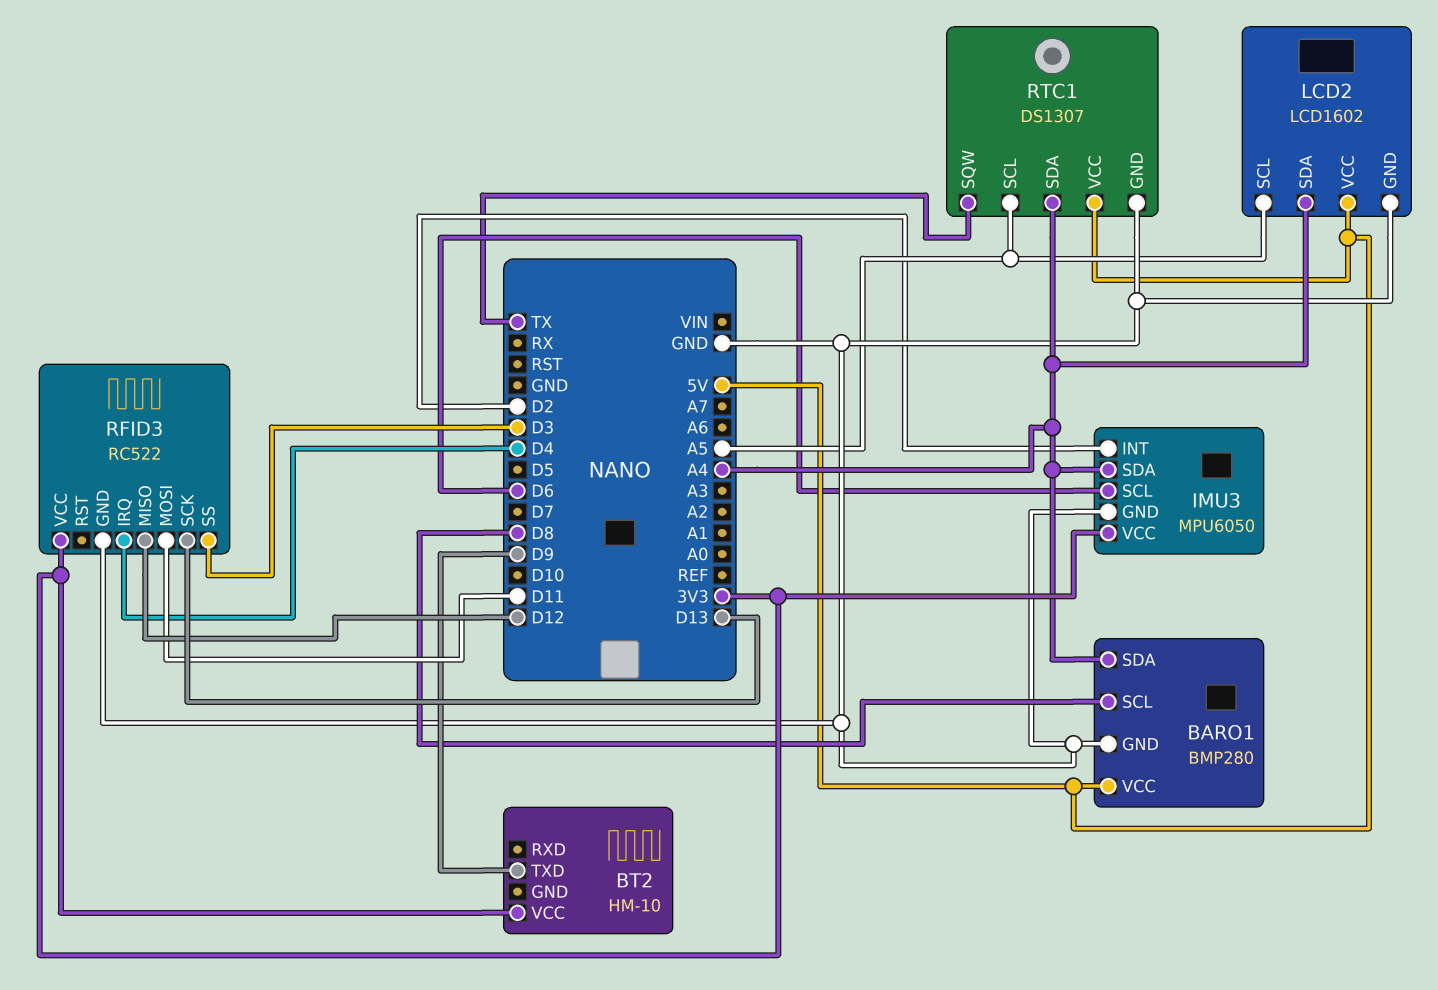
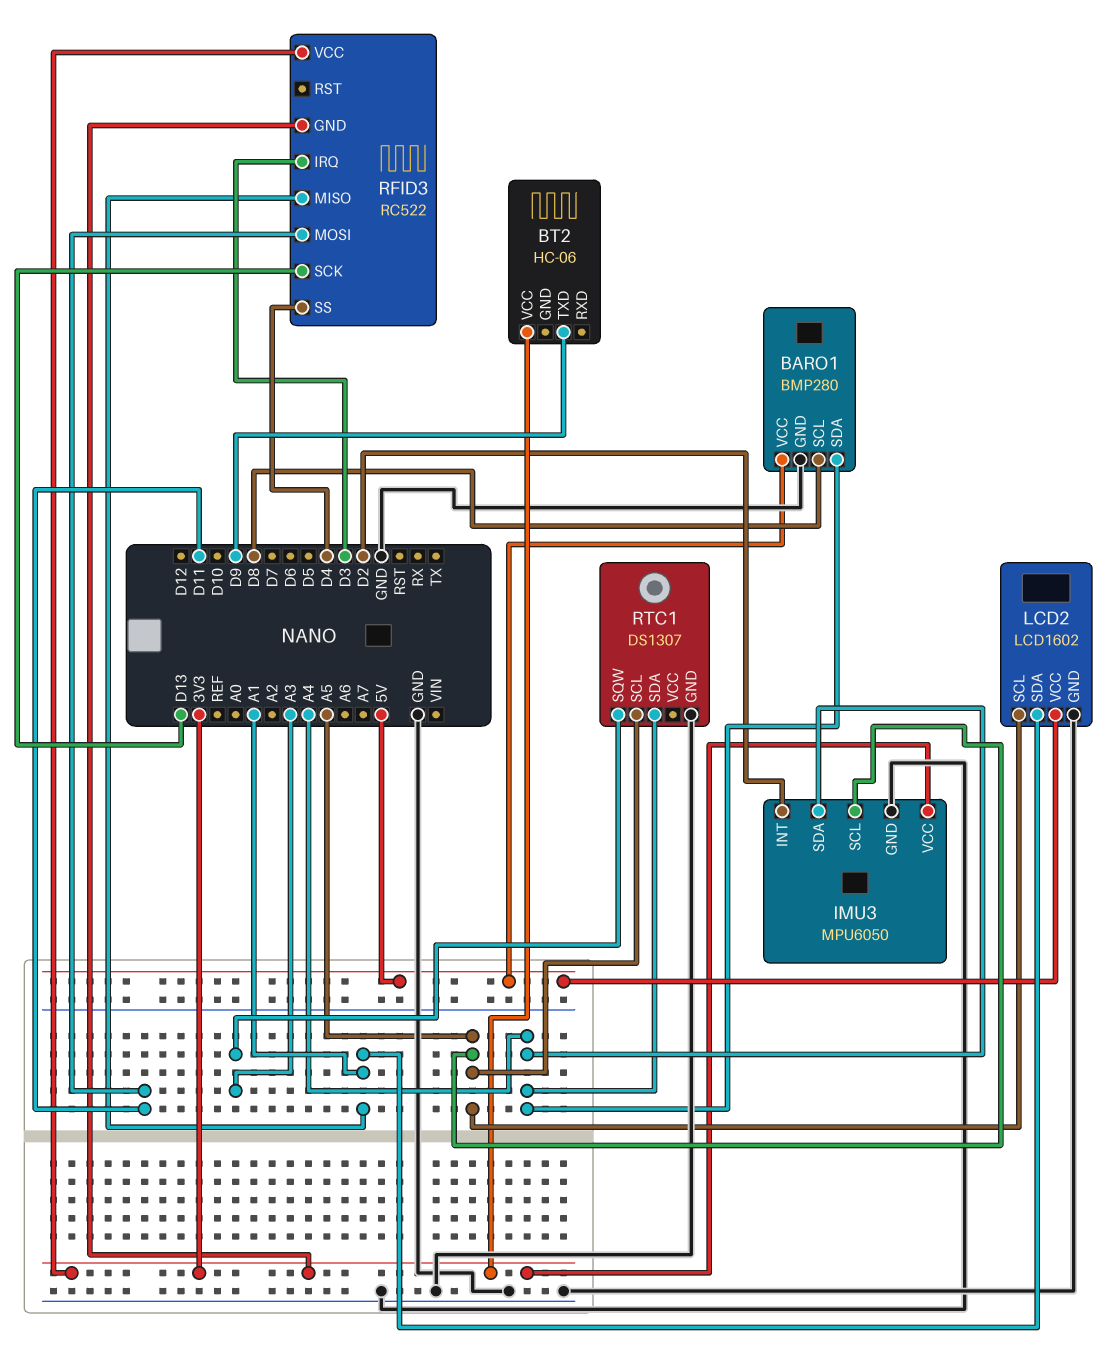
BT2: HM-10 -> HC-06
IMU3 pin SCL: D6 -> A5
LCD2 pin SDA: A4 -> A1
RFID3 pin GND: GND -> 3V3
RFID3 pin IRQ: D4 -> D3
RFID3 pin MISO: D12 -> A1
RFID3 pin SS: D3 -> D4
RTC1 pin SQW: TX -> A3
RTC1 pin VCC: 5V -> none

